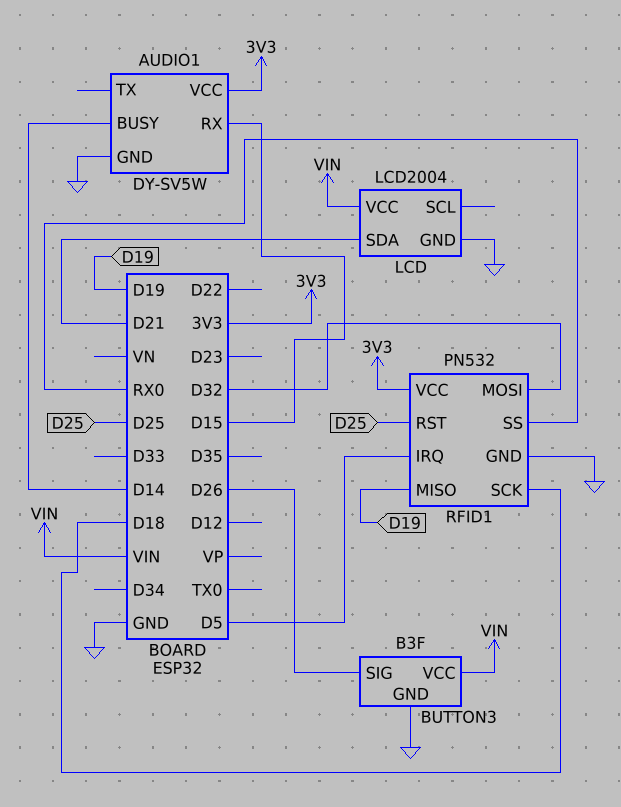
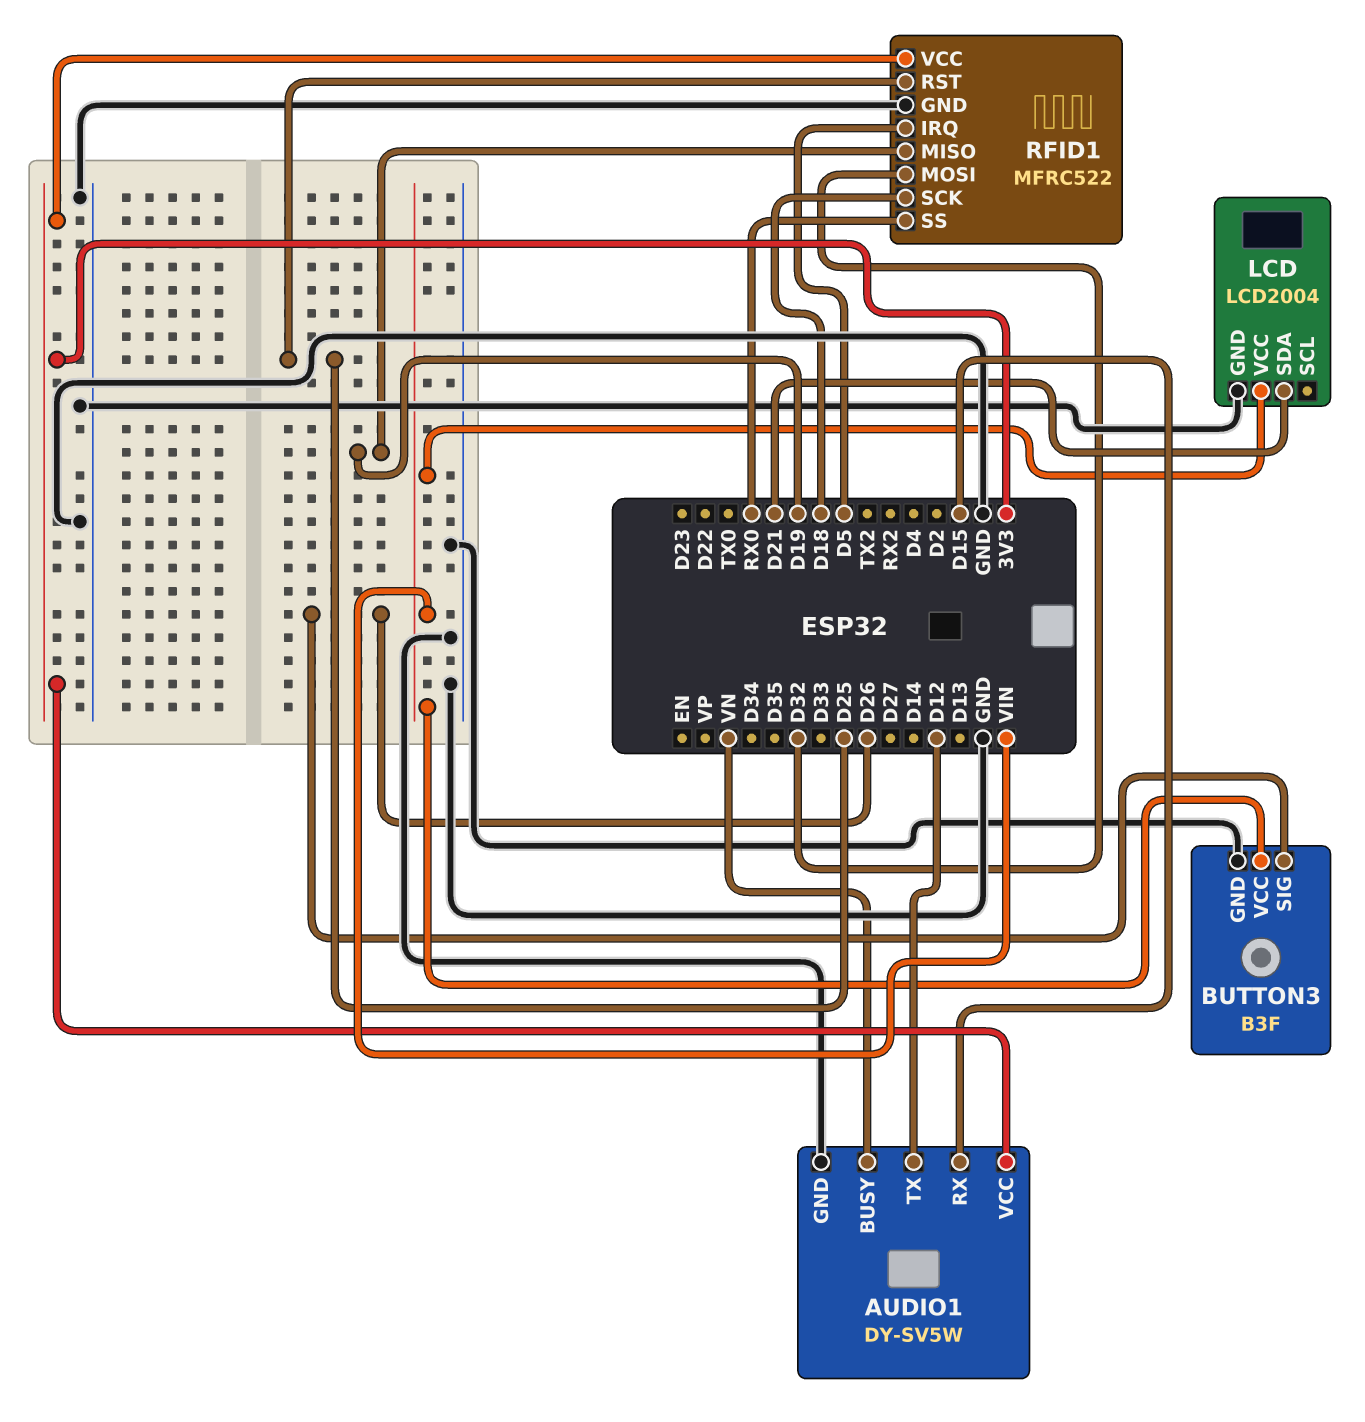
AUDIO1 pin BUSY: D14 -> VN
AUDIO1 pin TX: none -> D12
RFID1: PN532 -> MFRC522

